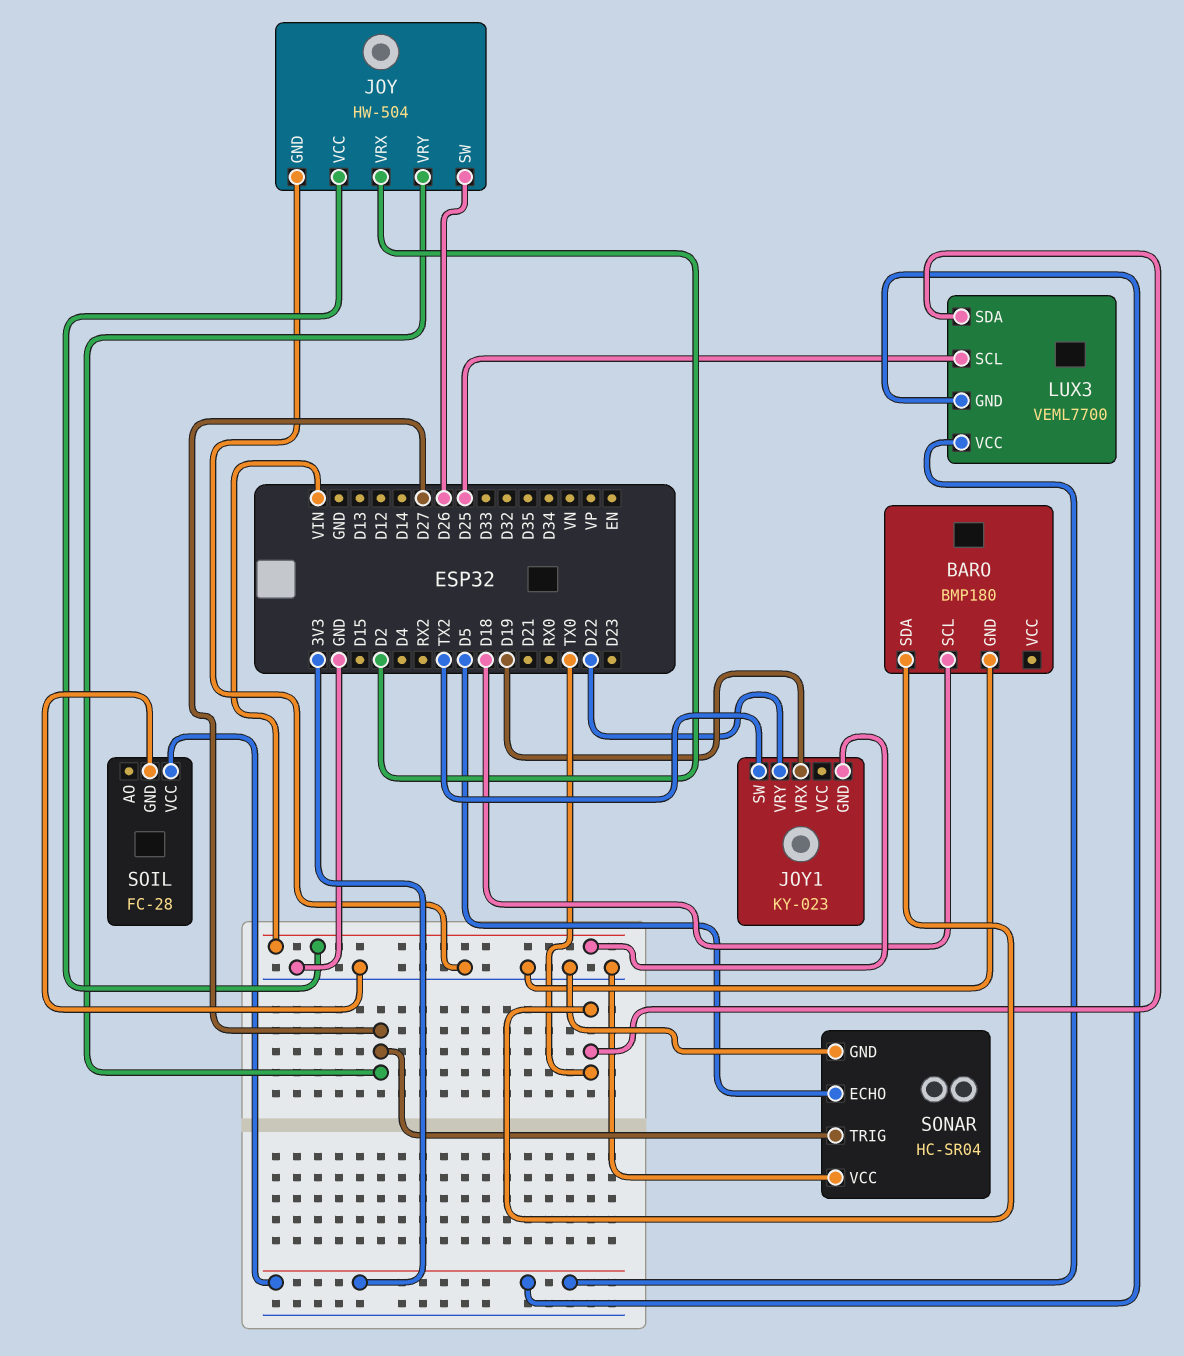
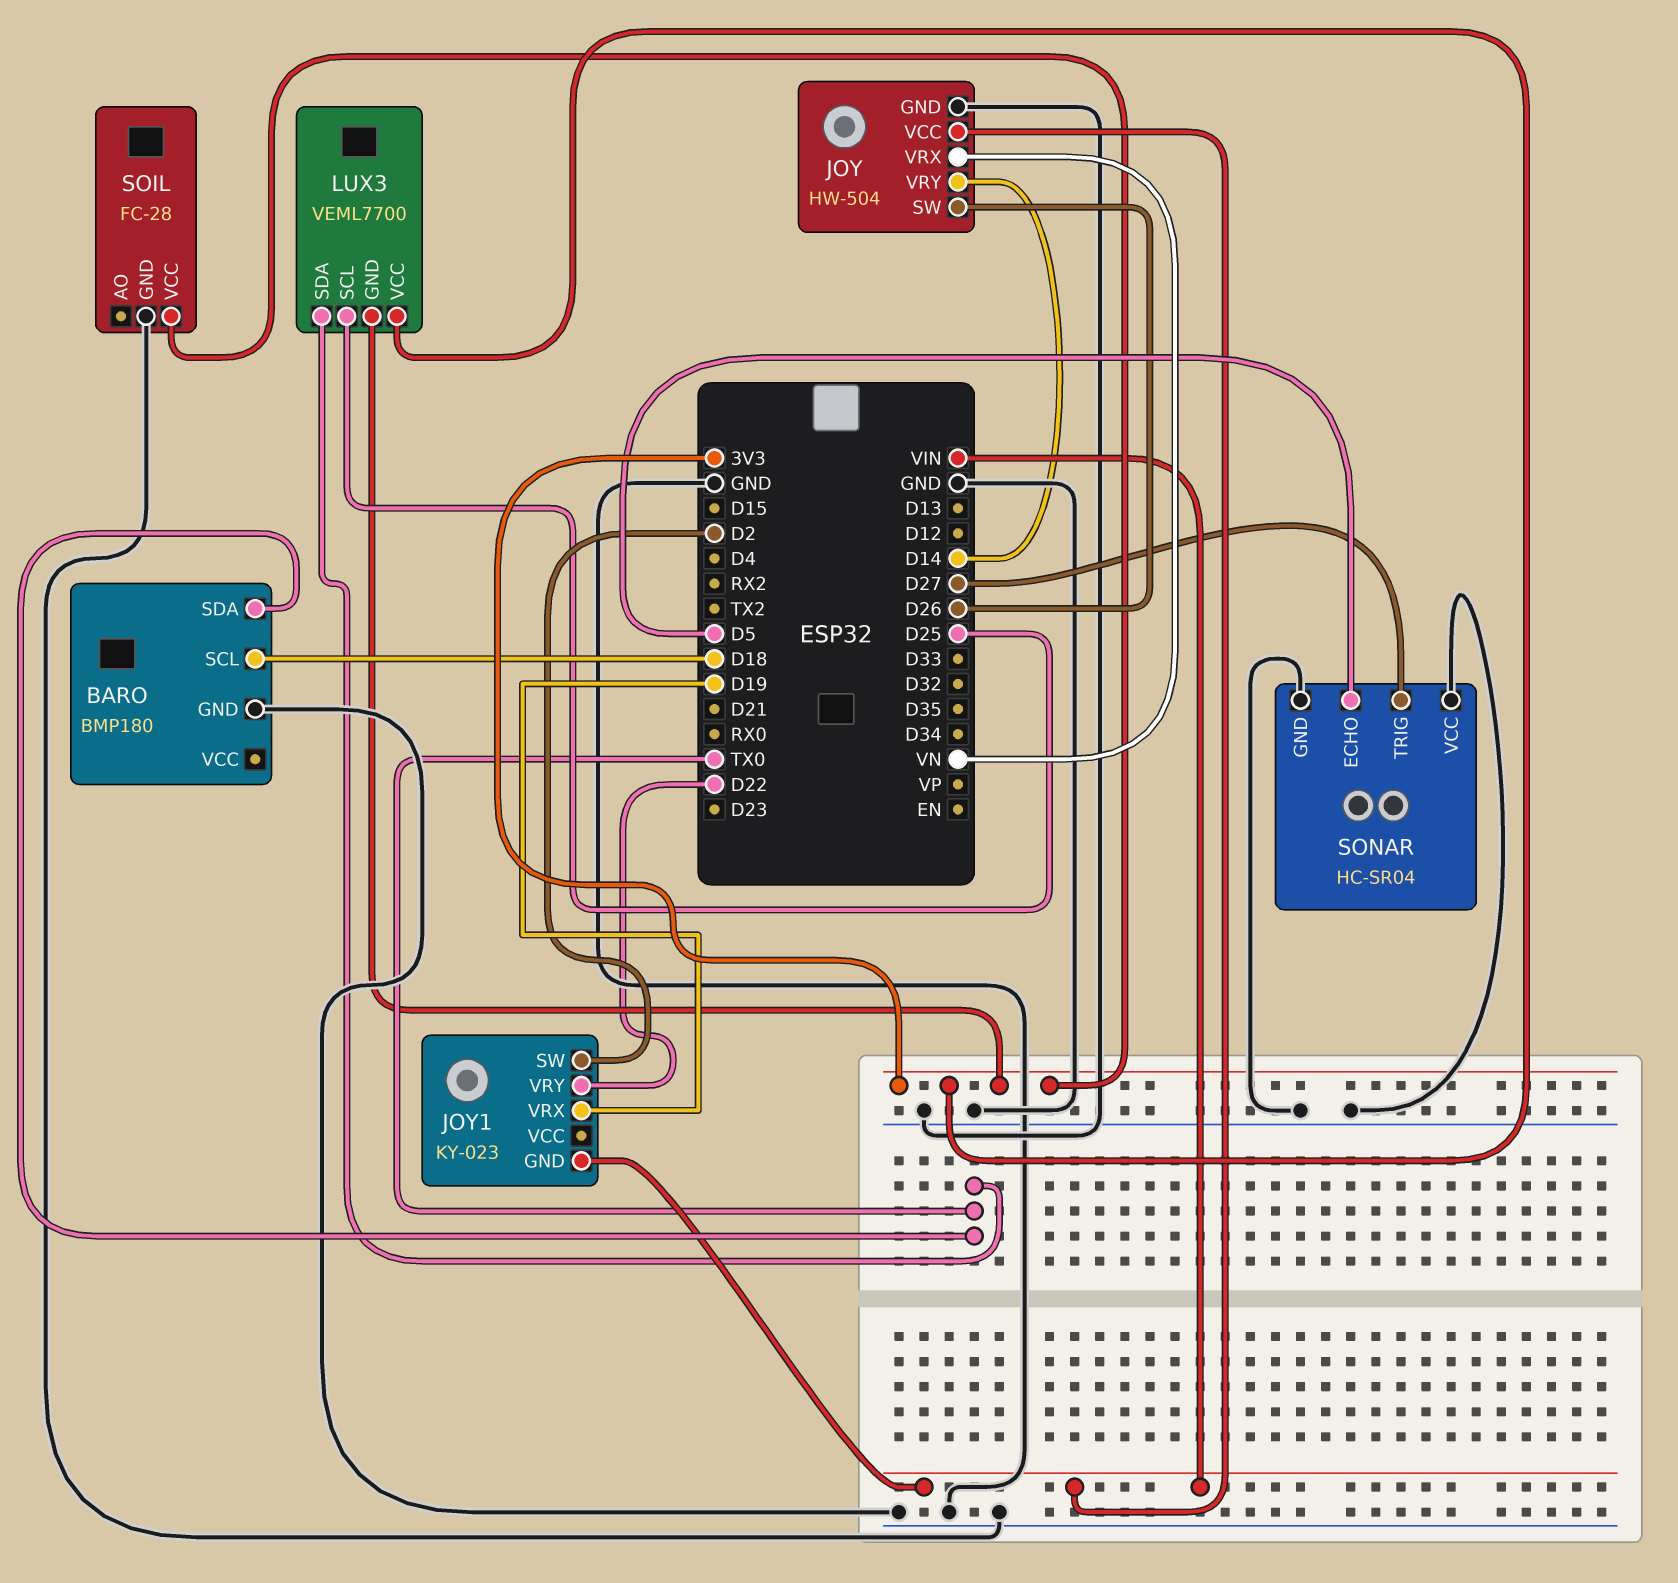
JOY pin VRX: D2 -> VN
JOY pin VRY: D27 -> D14
JOY1 pin SW: TX2 -> D2

